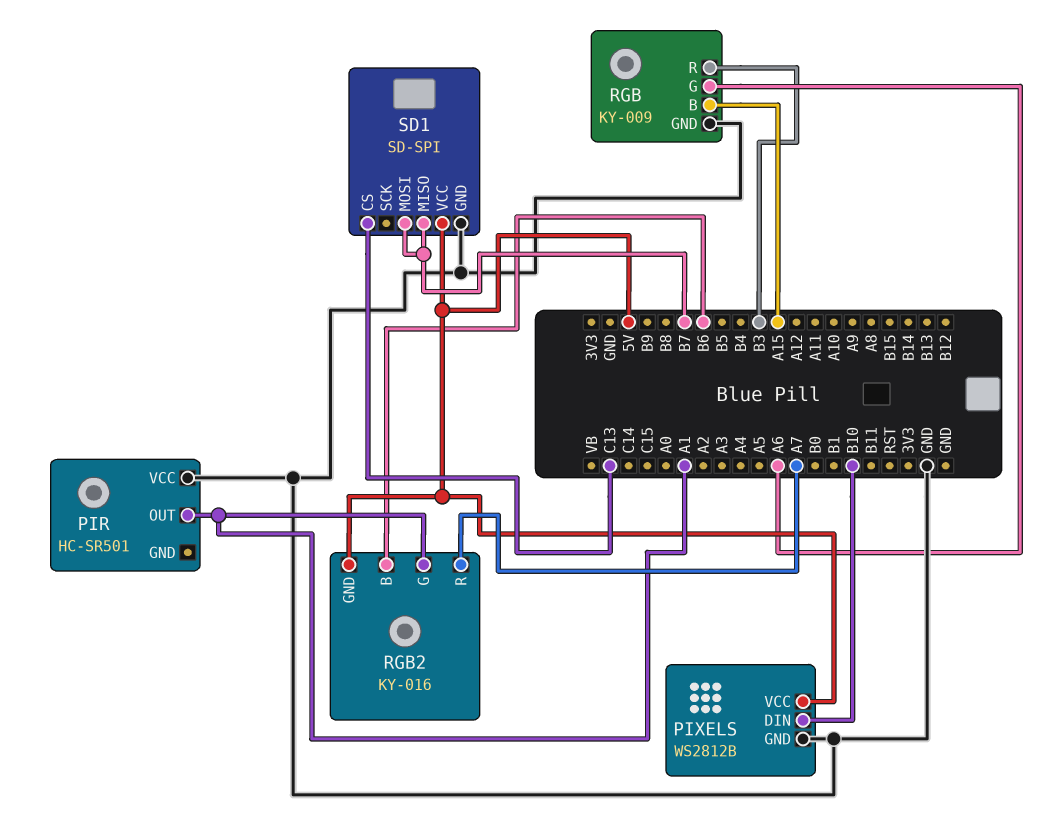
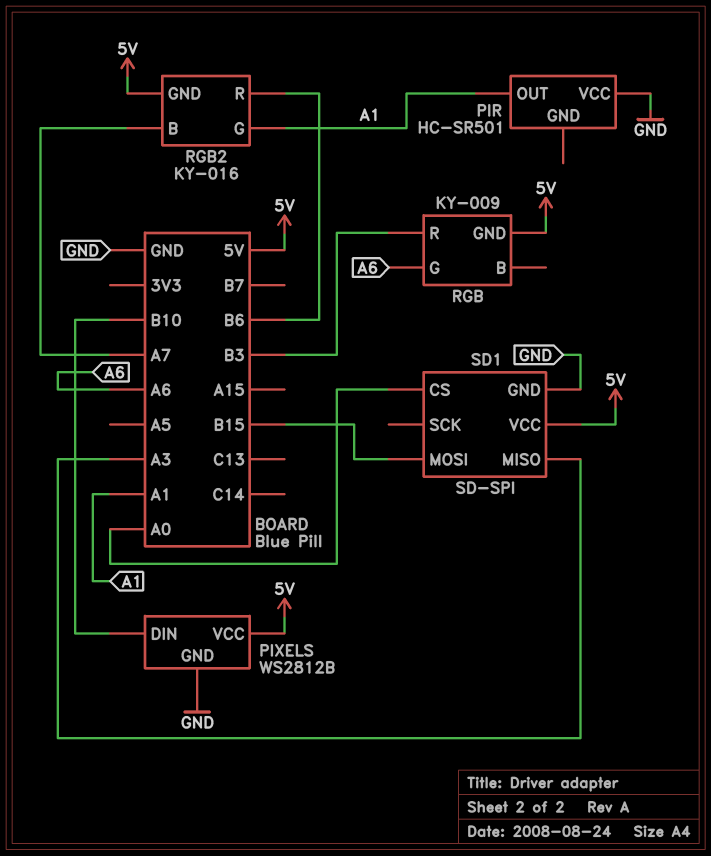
RGB pin B: A15 -> none
RGB pin GND: GND -> 5V
RGB2 pin B: B6 -> A7
RGB2 pin R: A7 -> B6
SD1 pin CS: C13 -> A0
SD1 pin MISO: B7 -> A3
SD1 pin MOSI: B7 -> B15

